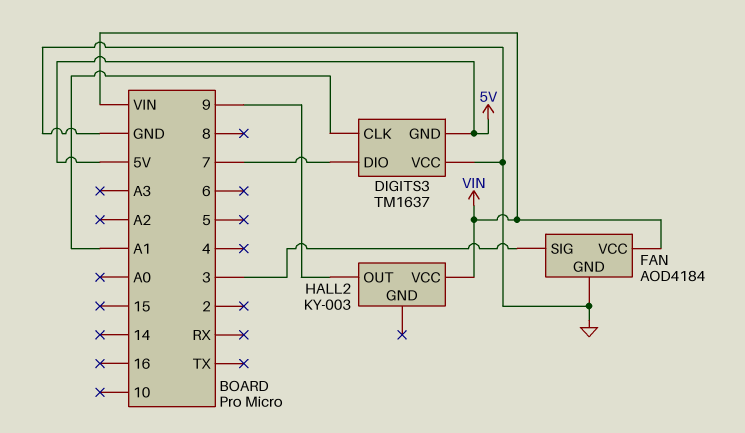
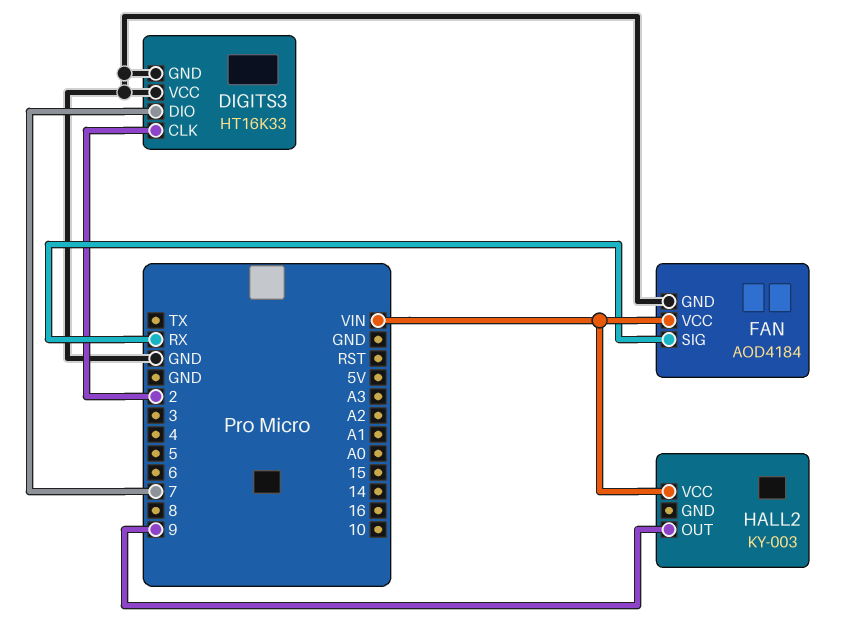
DIGITS3: TM1637 -> HT16K33
DIGITS3 pin CLK: A1 -> 2
DIGITS3 pin GND: 5V -> GND
FAN pin SIG: 3 -> RX

